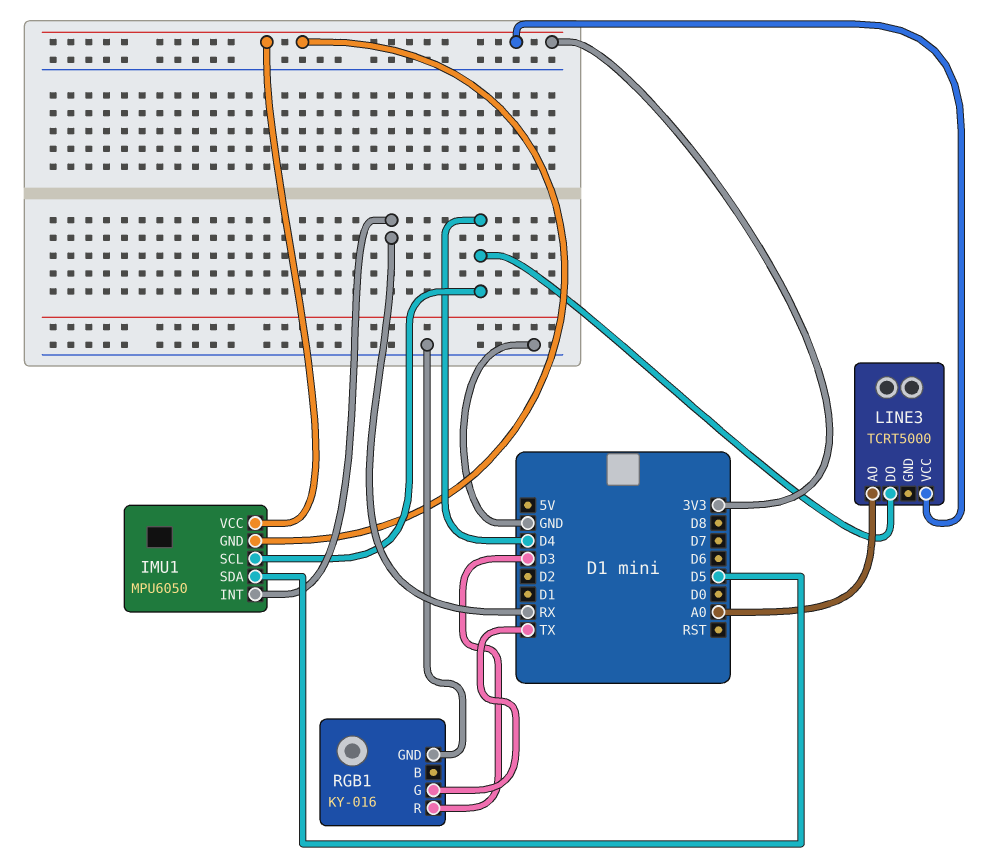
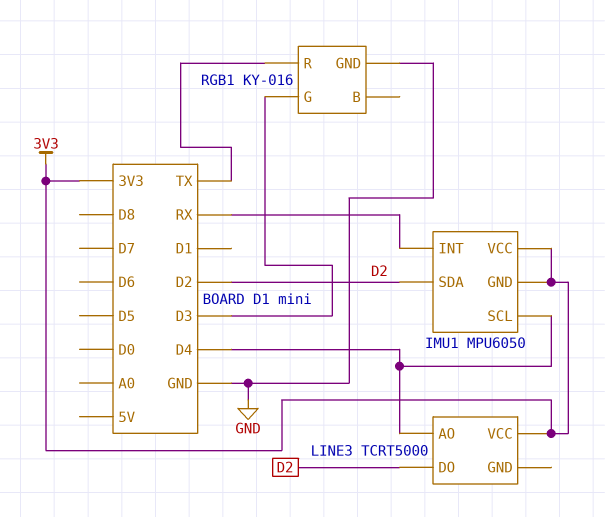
IMU1 pin SDA: D5 -> D2
LINE3 pin AO: A0 -> D4
LINE3 pin DO: D4 -> D2
RGB1 pin G: TX -> D3
RGB1 pin R: D3 -> TX

